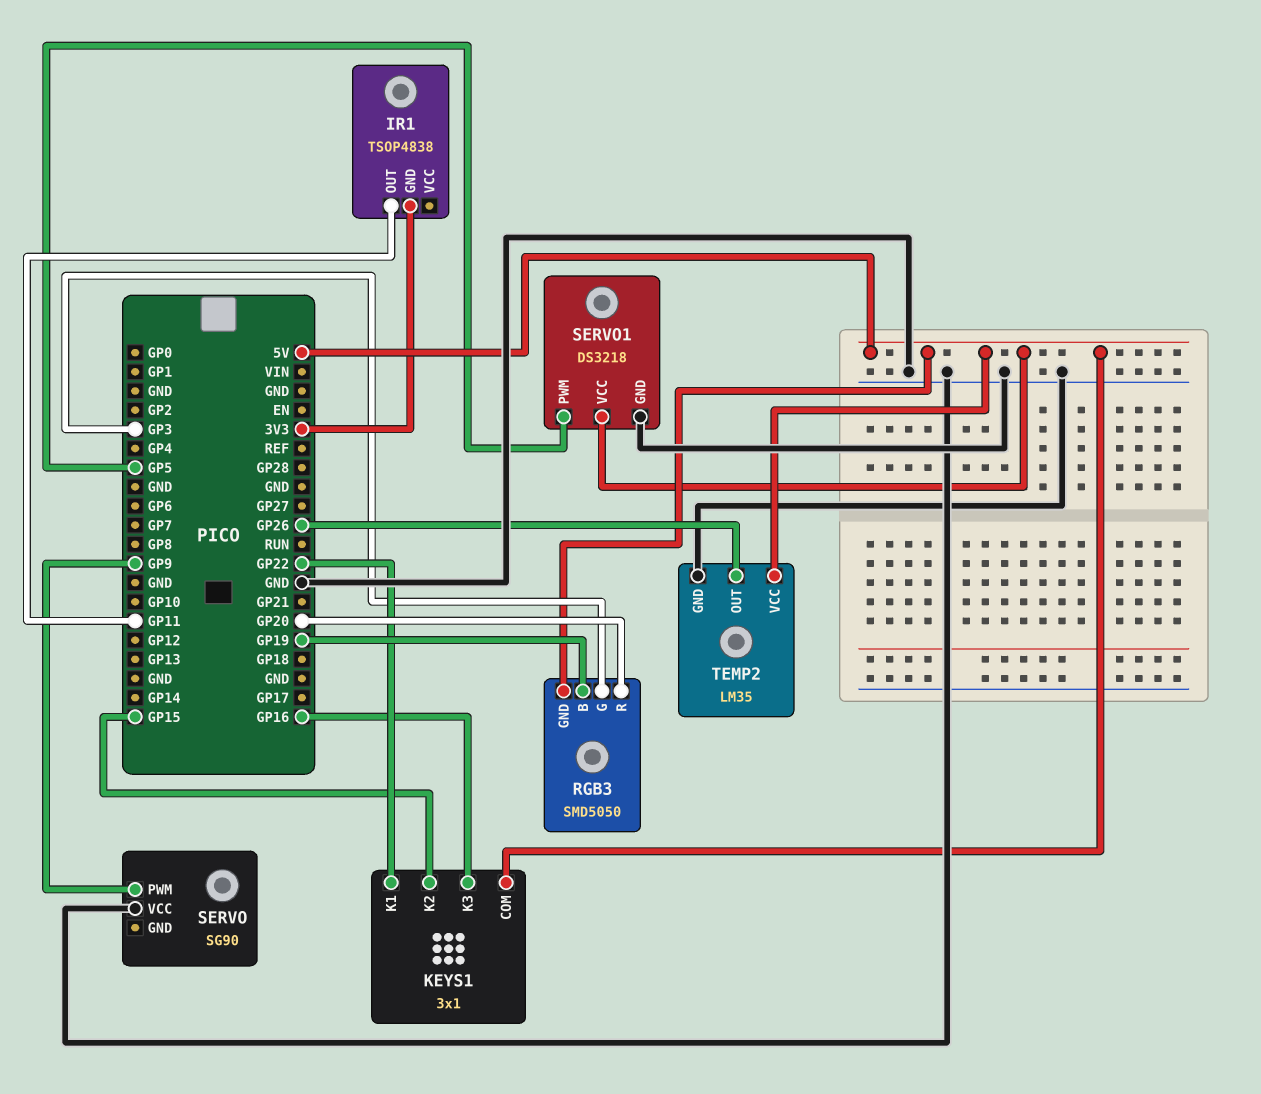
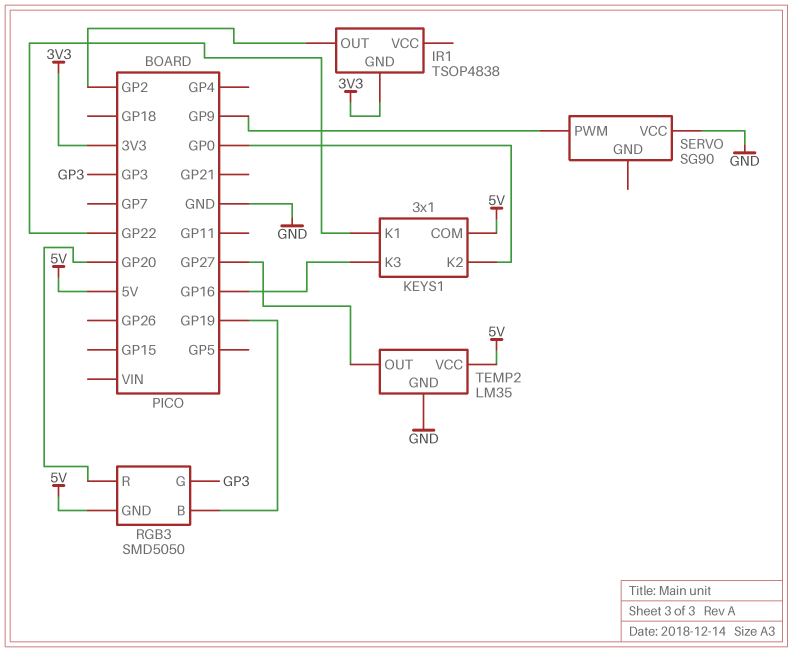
IR1 pin OUT: GP11 -> GP2
KEYS1 pin K2: GP15 -> GP0
SERVO1: DS3218 -> none
SERVO1 pin GND: GND -> none
SERVO1 pin PWM: GP5 -> none
SERVO1 pin VCC: 5V -> none
TEMP2 pin OUT: GP26 -> GP27

